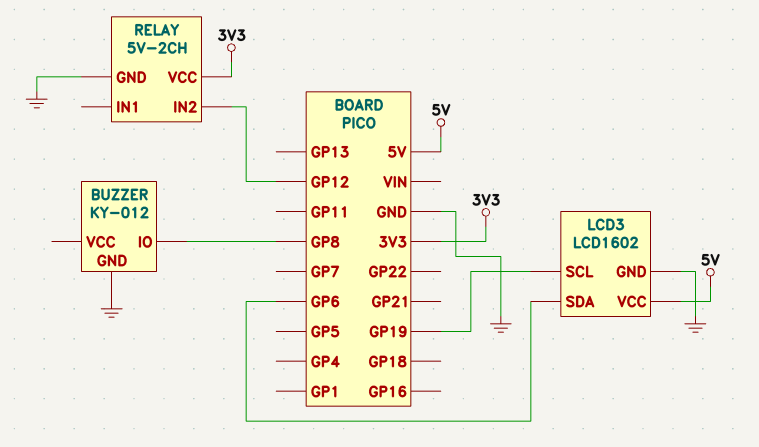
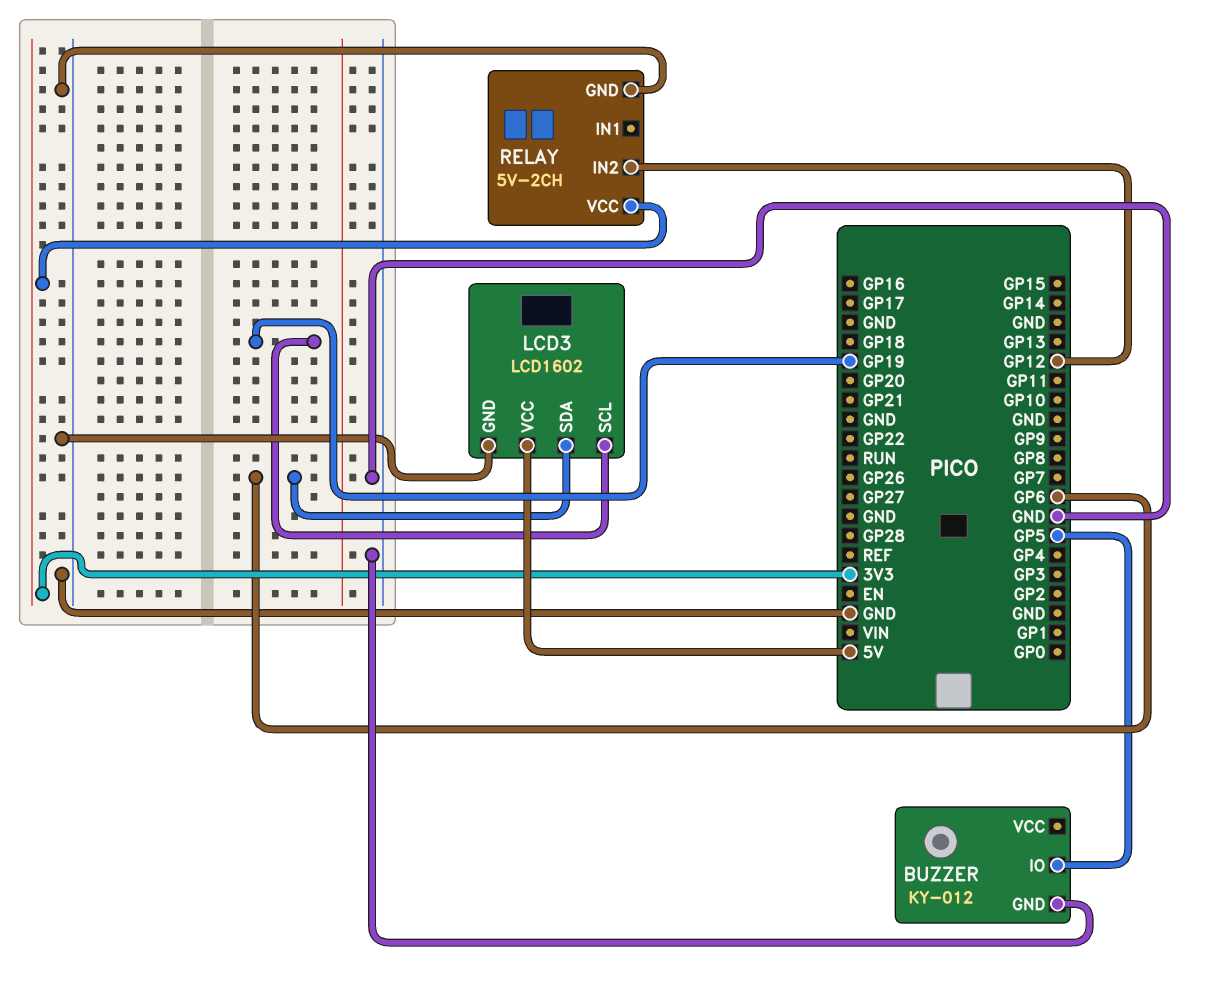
BUZZER pin IO: GP8 -> GP5

